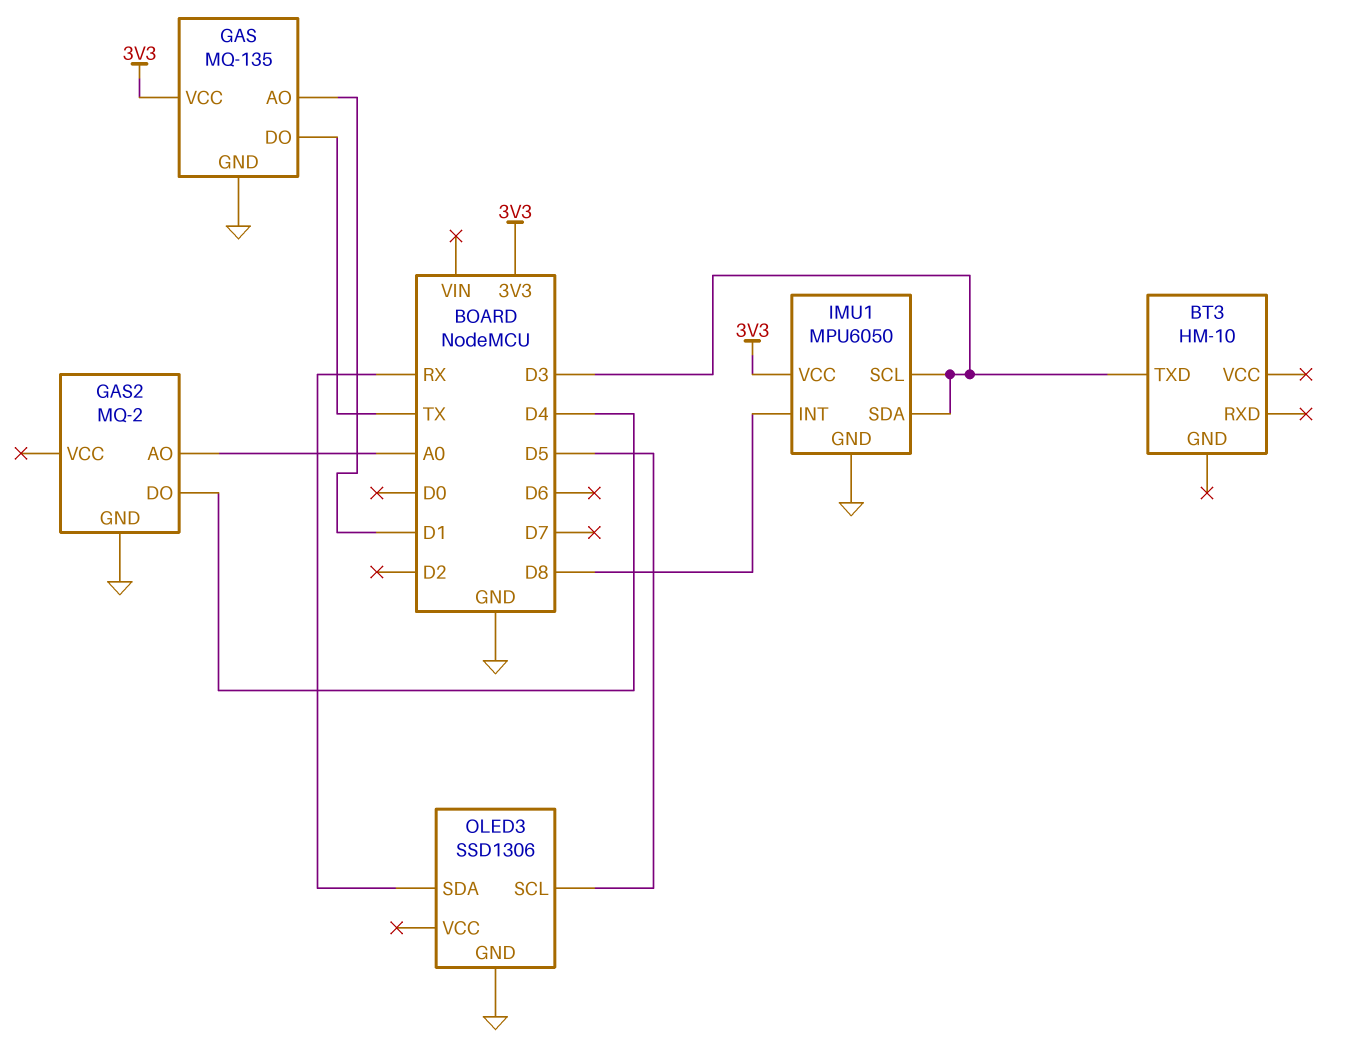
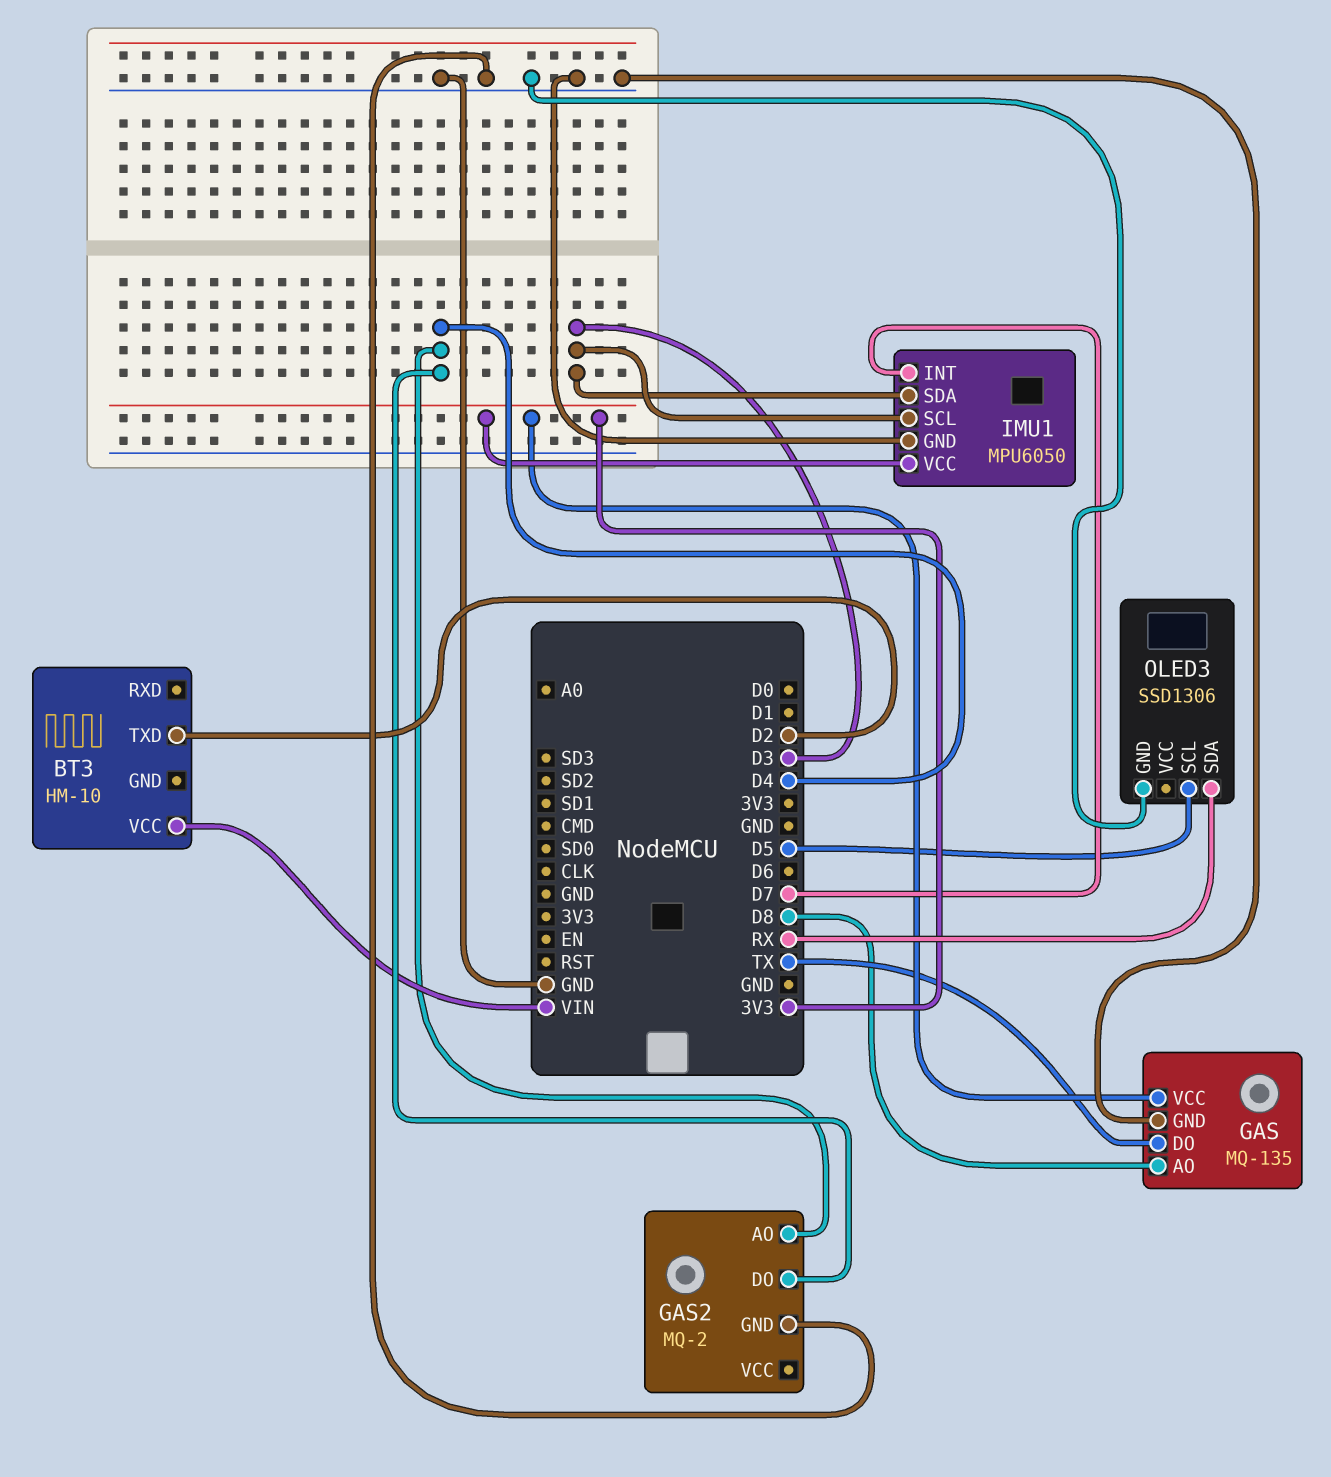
BT3 pin TXD: D3 -> D2
BT3 pin VCC: none -> VIN
GAS pin AO: D1 -> D8
GAS2 pin AO: A0 -> D4
IMU1 pin INT: D8 -> D7

